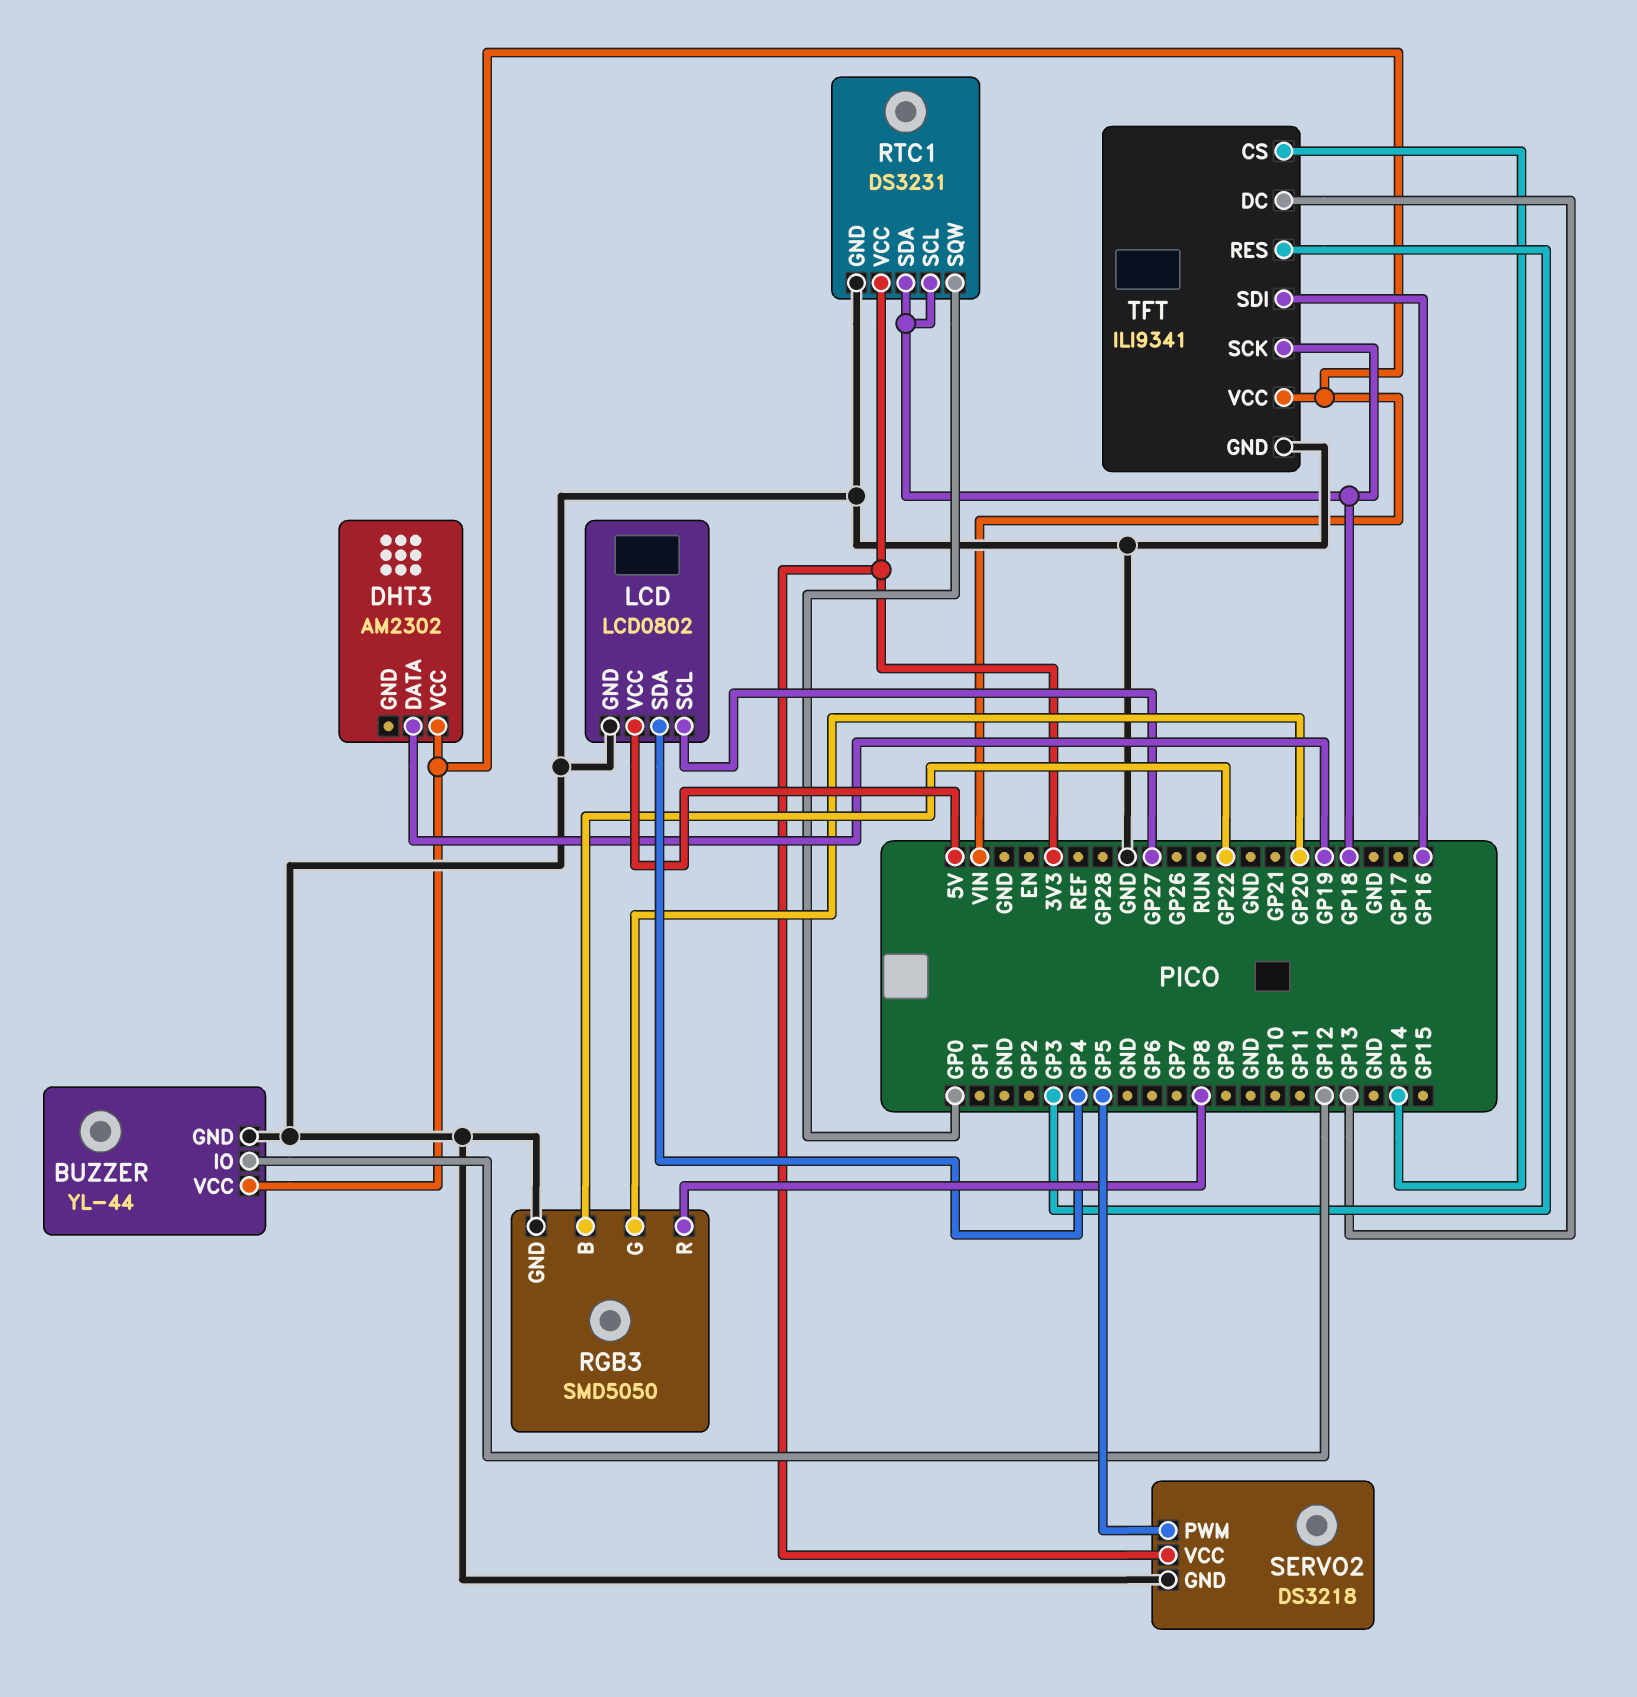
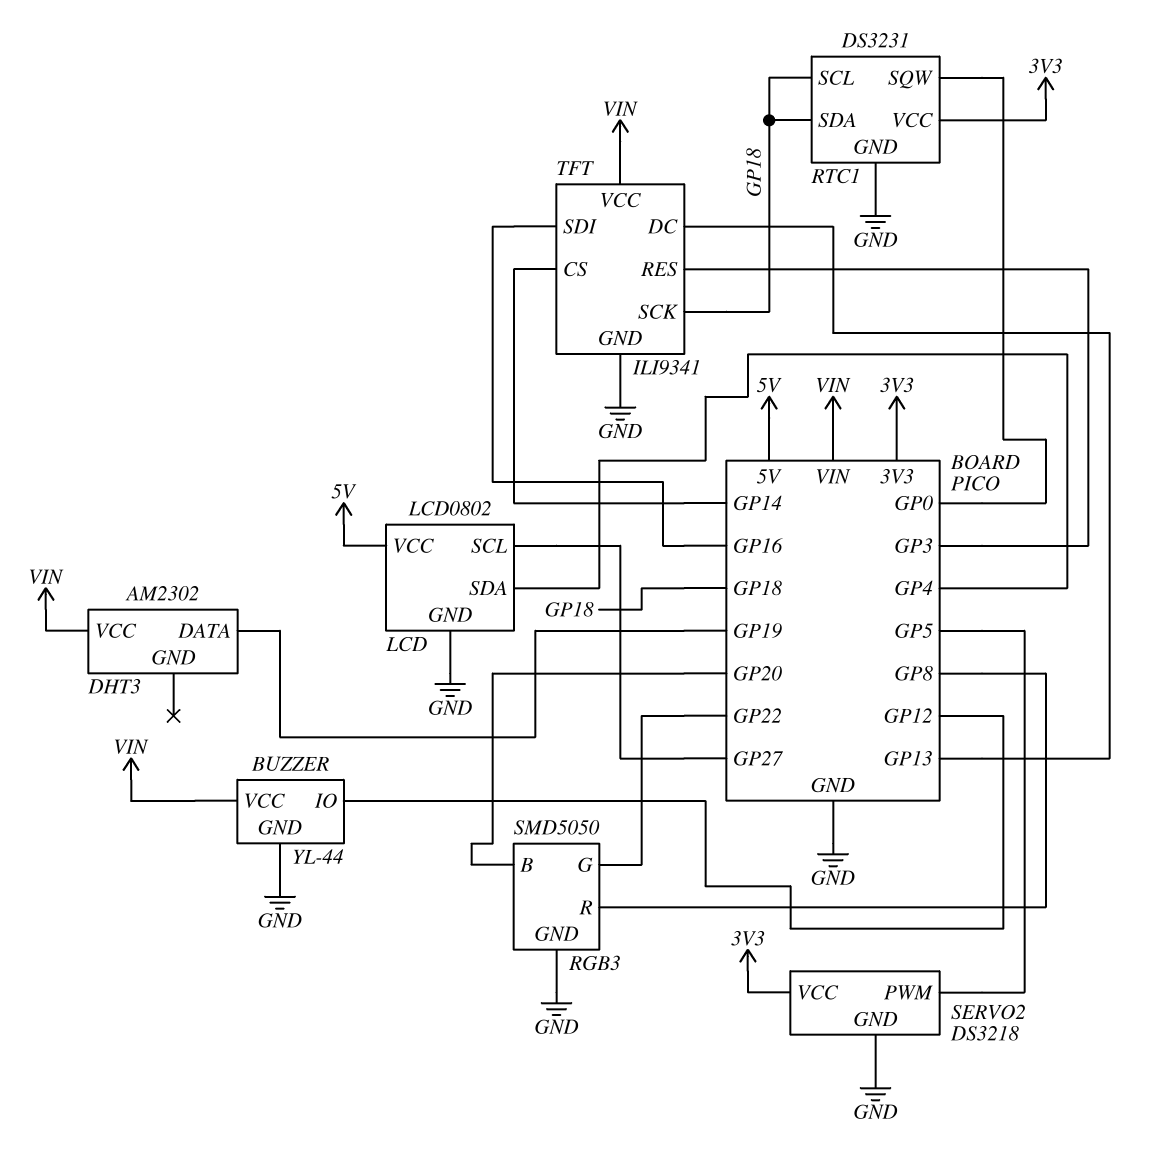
RGB3 pin B: GP22 -> GP20
RGB3 pin G: GP20 -> GP22

